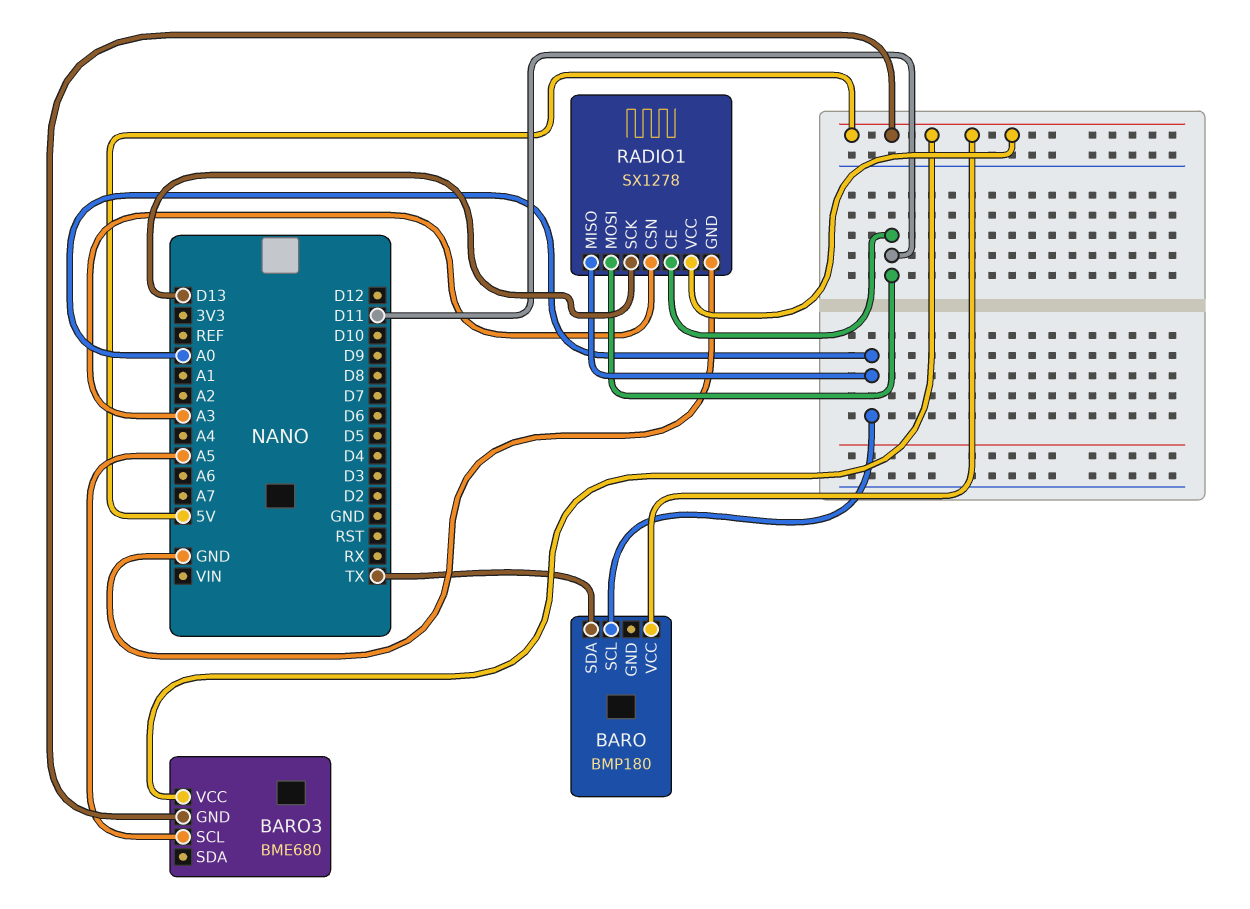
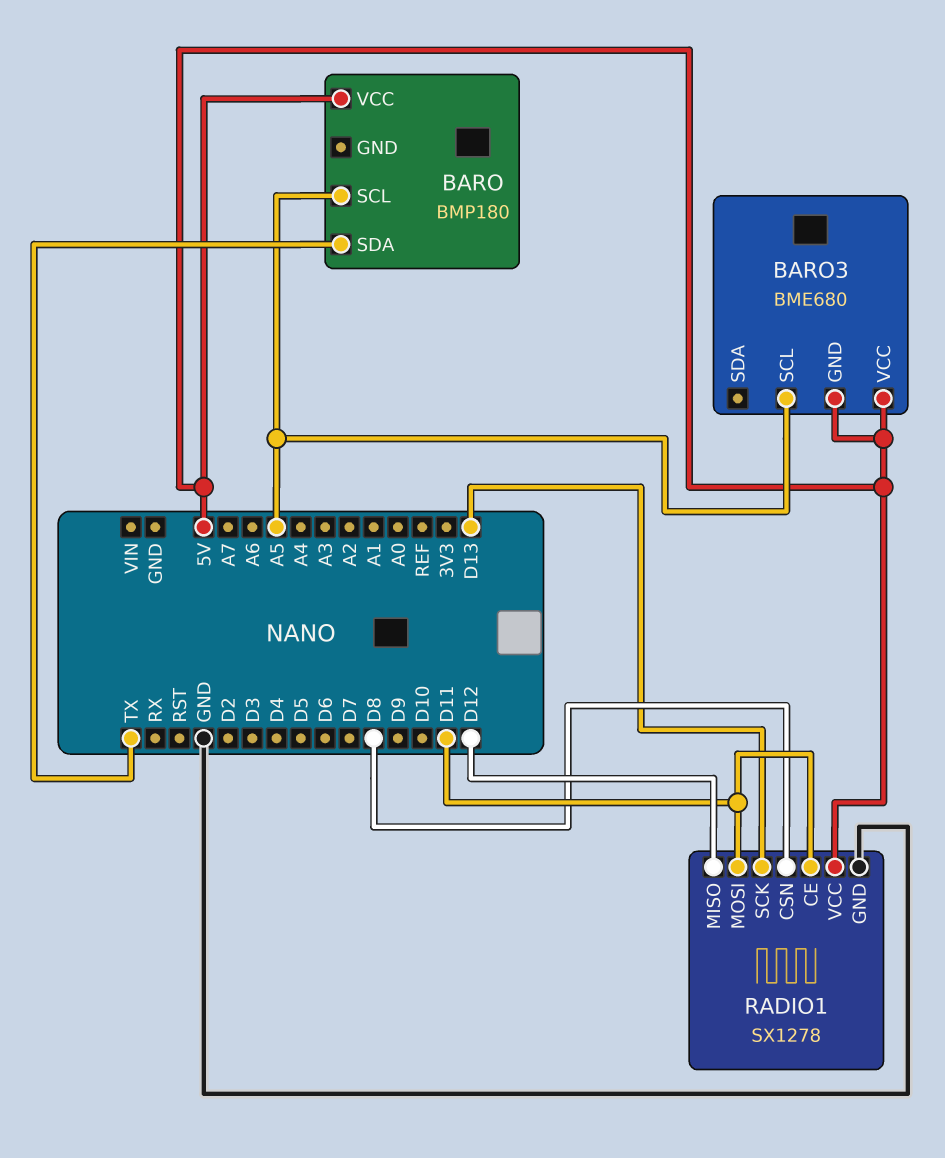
BARO pin SCL: A0 -> A5
RADIO1 pin CSN: A3 -> D8
RADIO1 pin MISO: A0 -> D12

